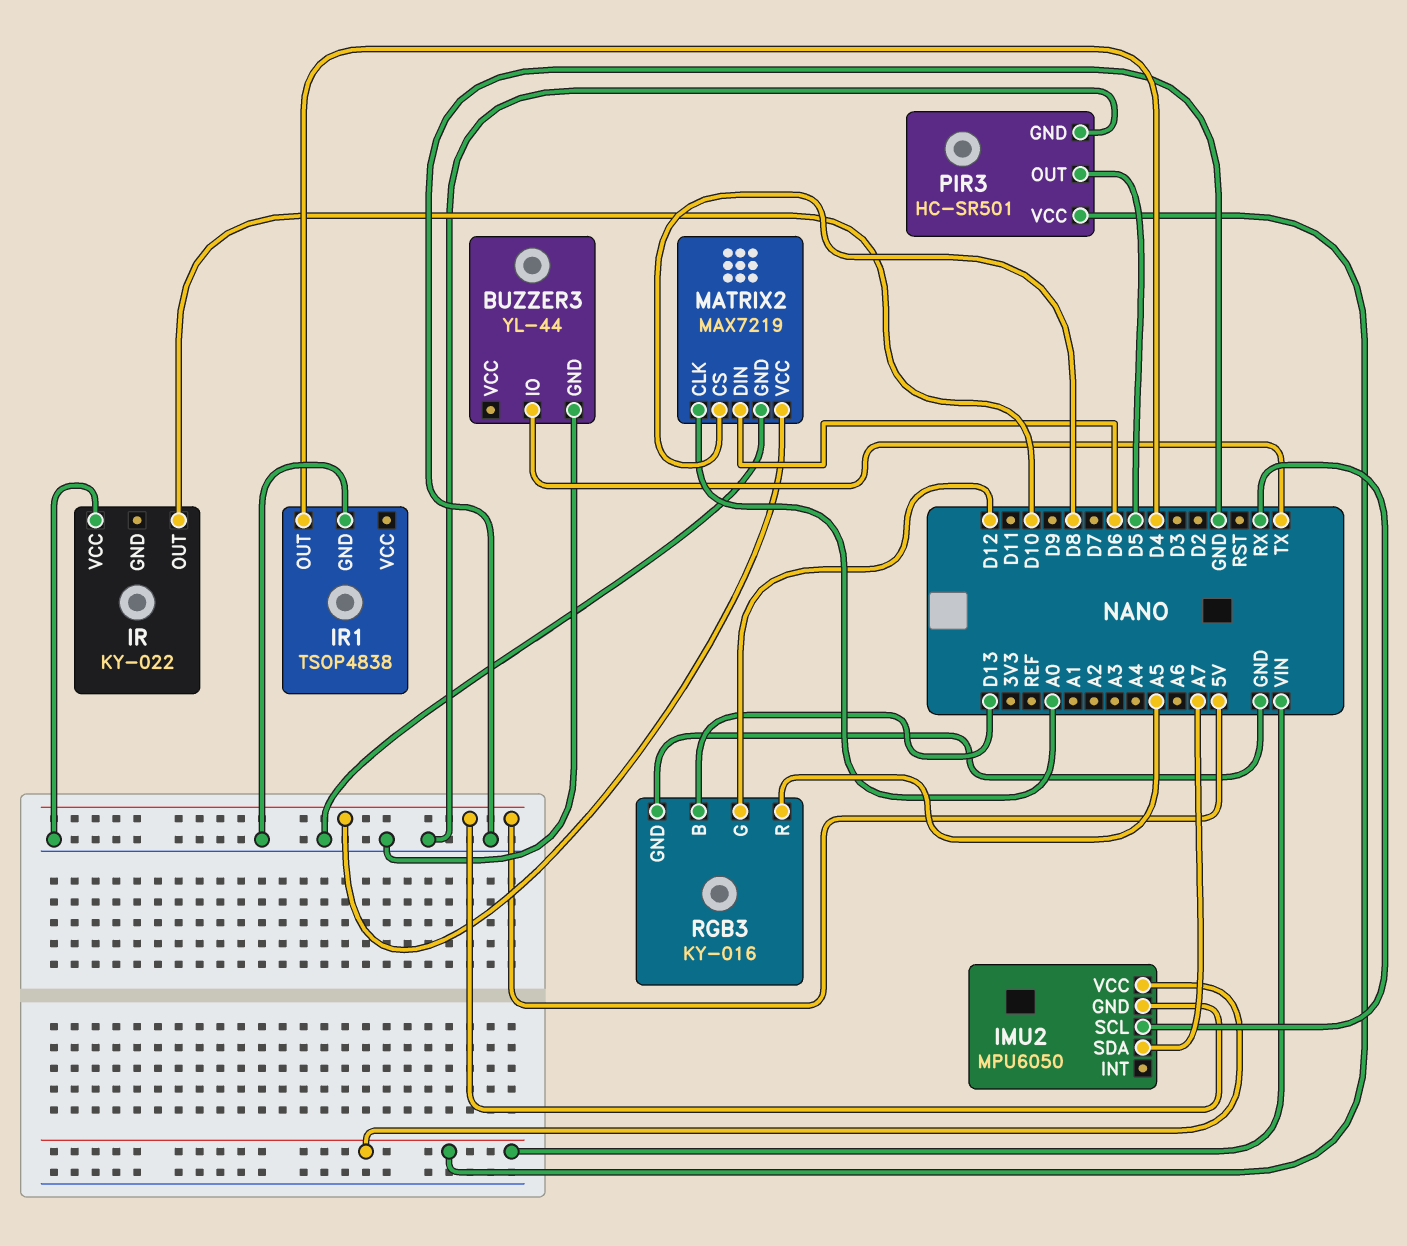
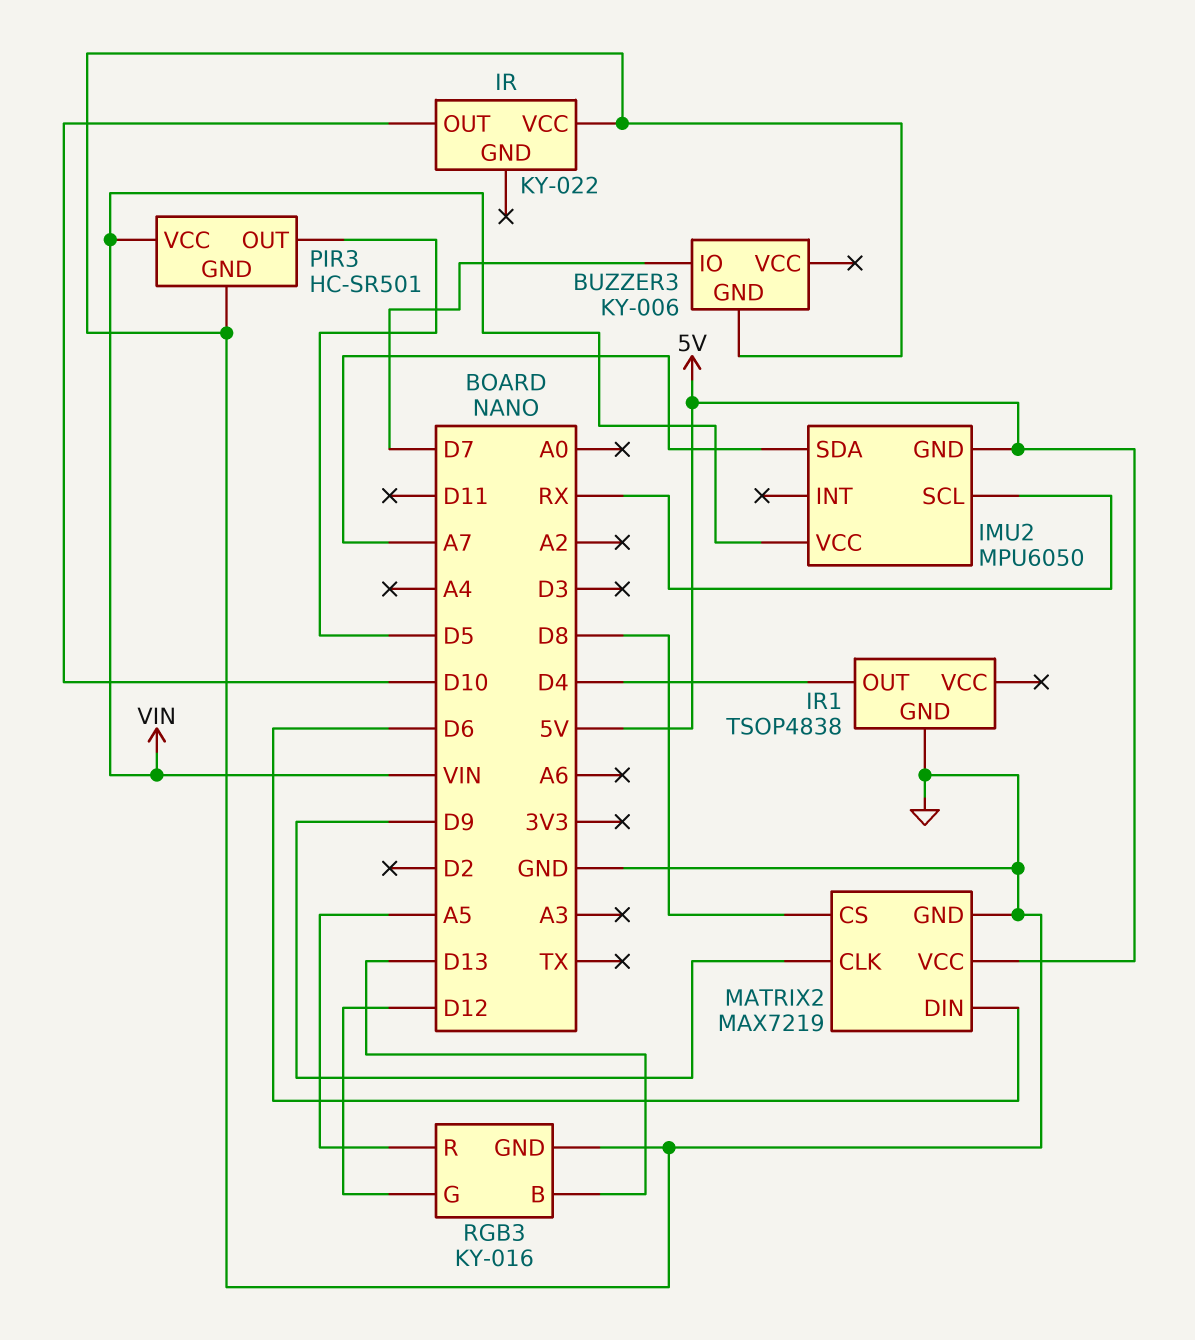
BUZZER3: YL-44 -> KY-006
BUZZER3 pin IO: TX -> D7
MATRIX2 pin CLK: A0 -> D9

